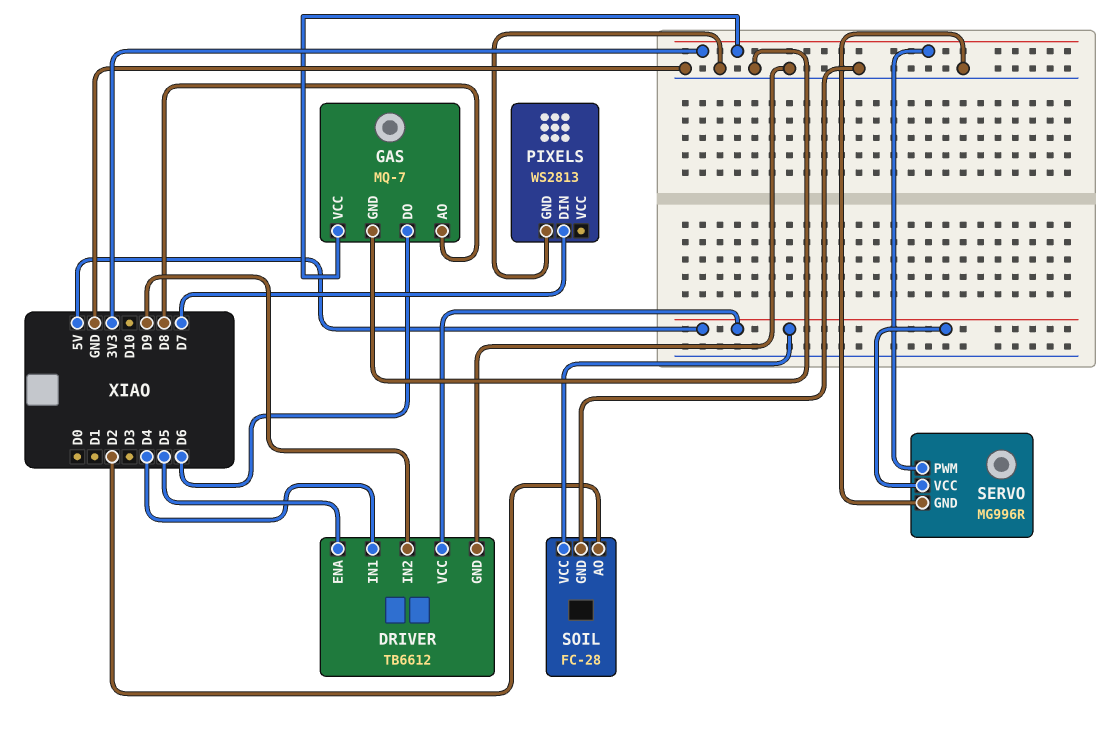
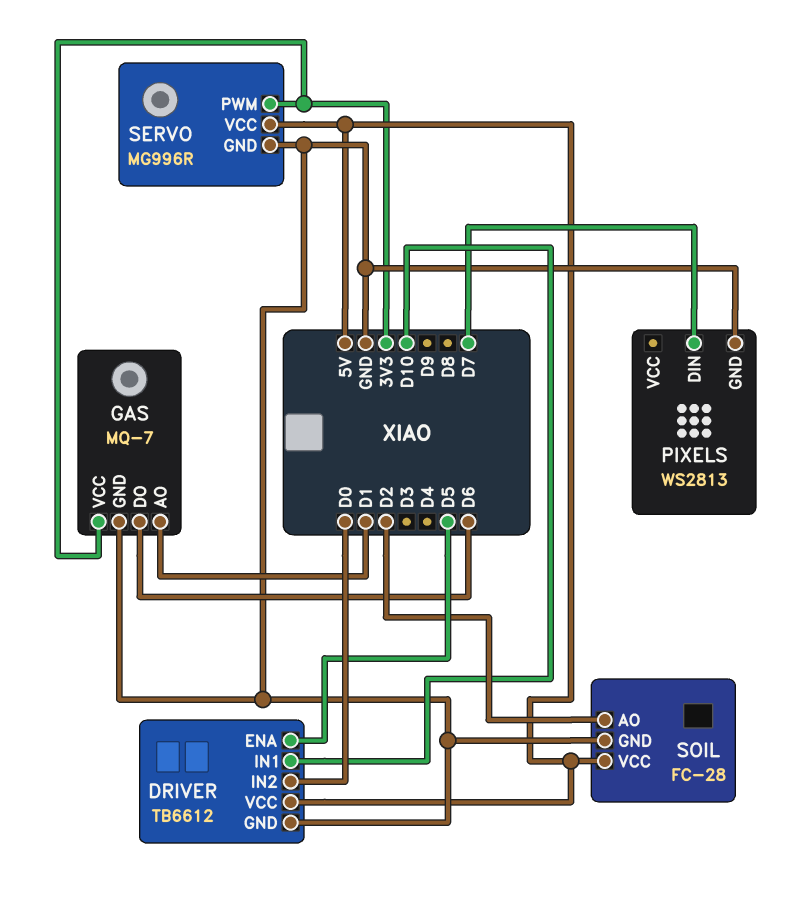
DRIVER pin IN1: D4 -> D10
DRIVER pin IN2: D9 -> D0
GAS pin AO: D8 -> D1

